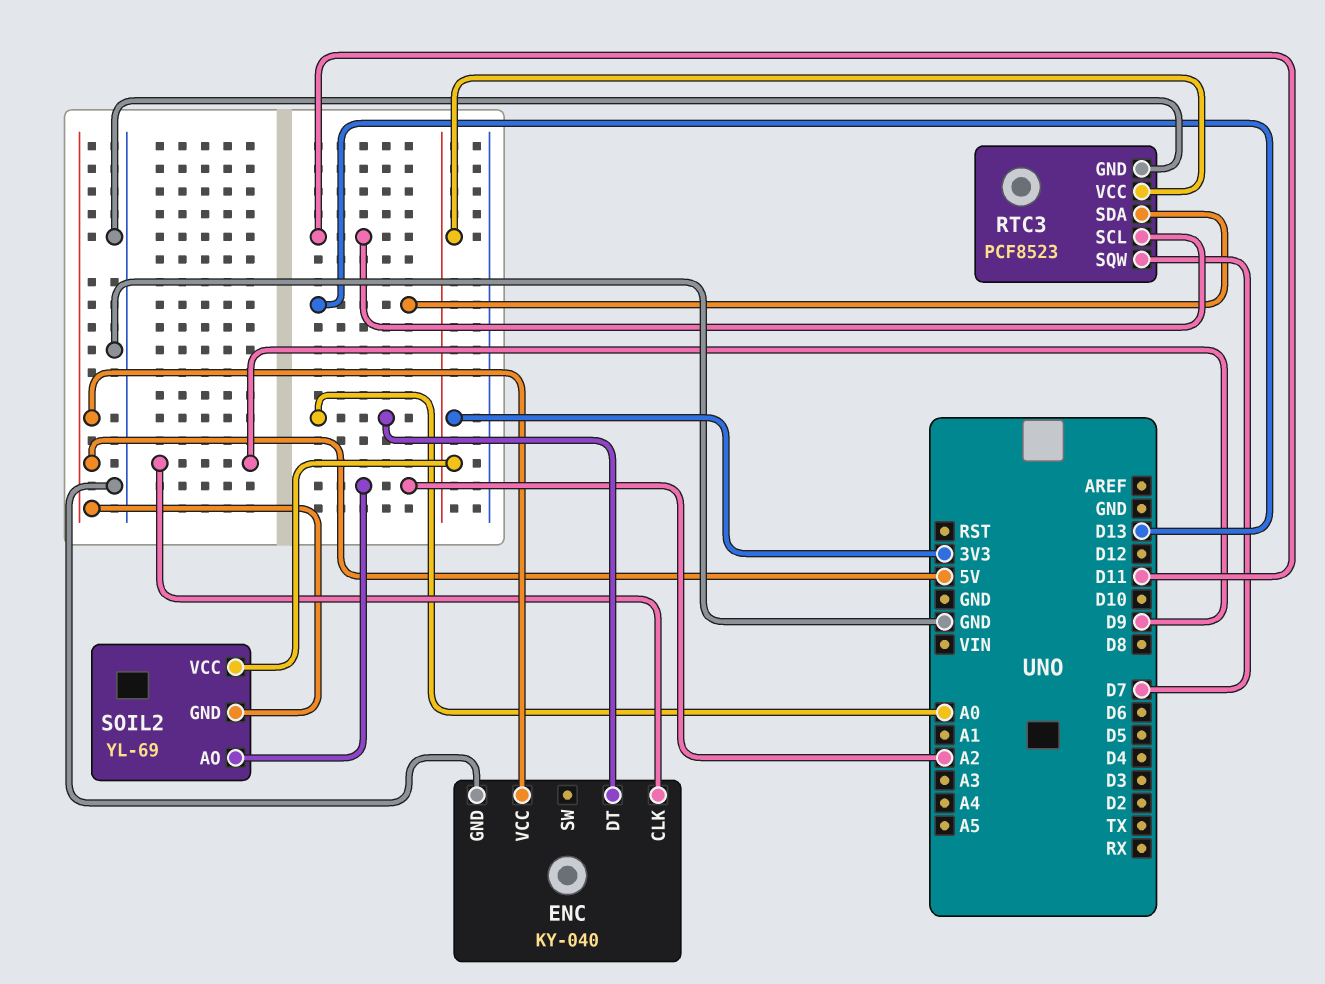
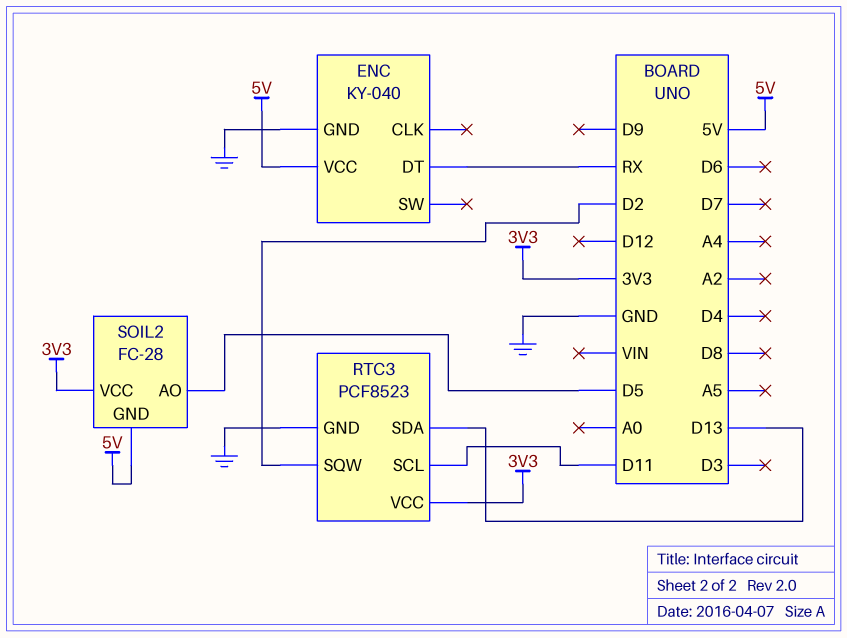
ENC pin CLK: D9 -> none
ENC pin DT: A0 -> RX
RTC3 pin SQW: D7 -> D2
SOIL2: YL-69 -> FC-28
SOIL2 pin AO: A2 -> D5

